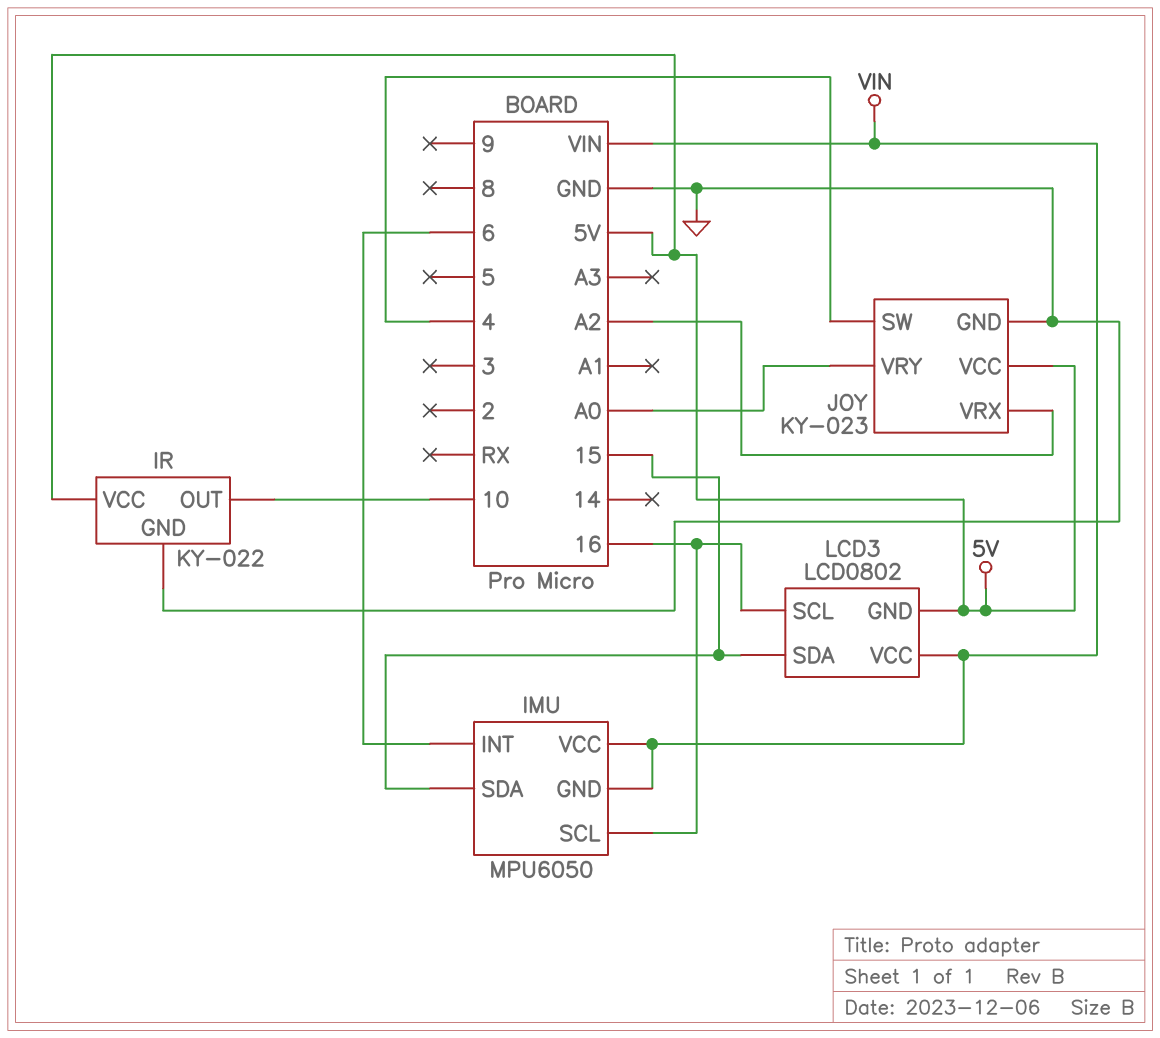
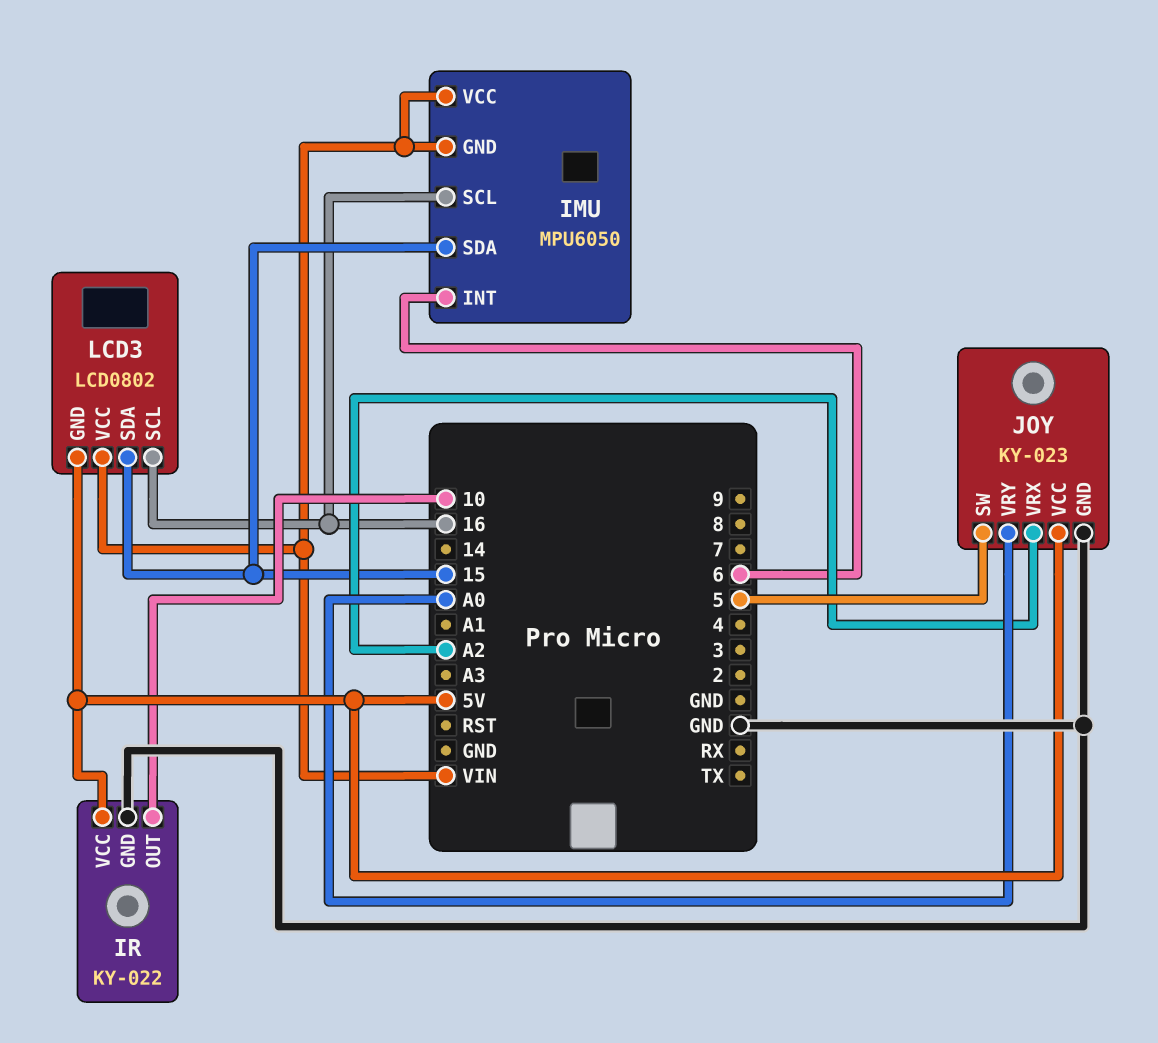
JOY pin SW: 4 -> 5

